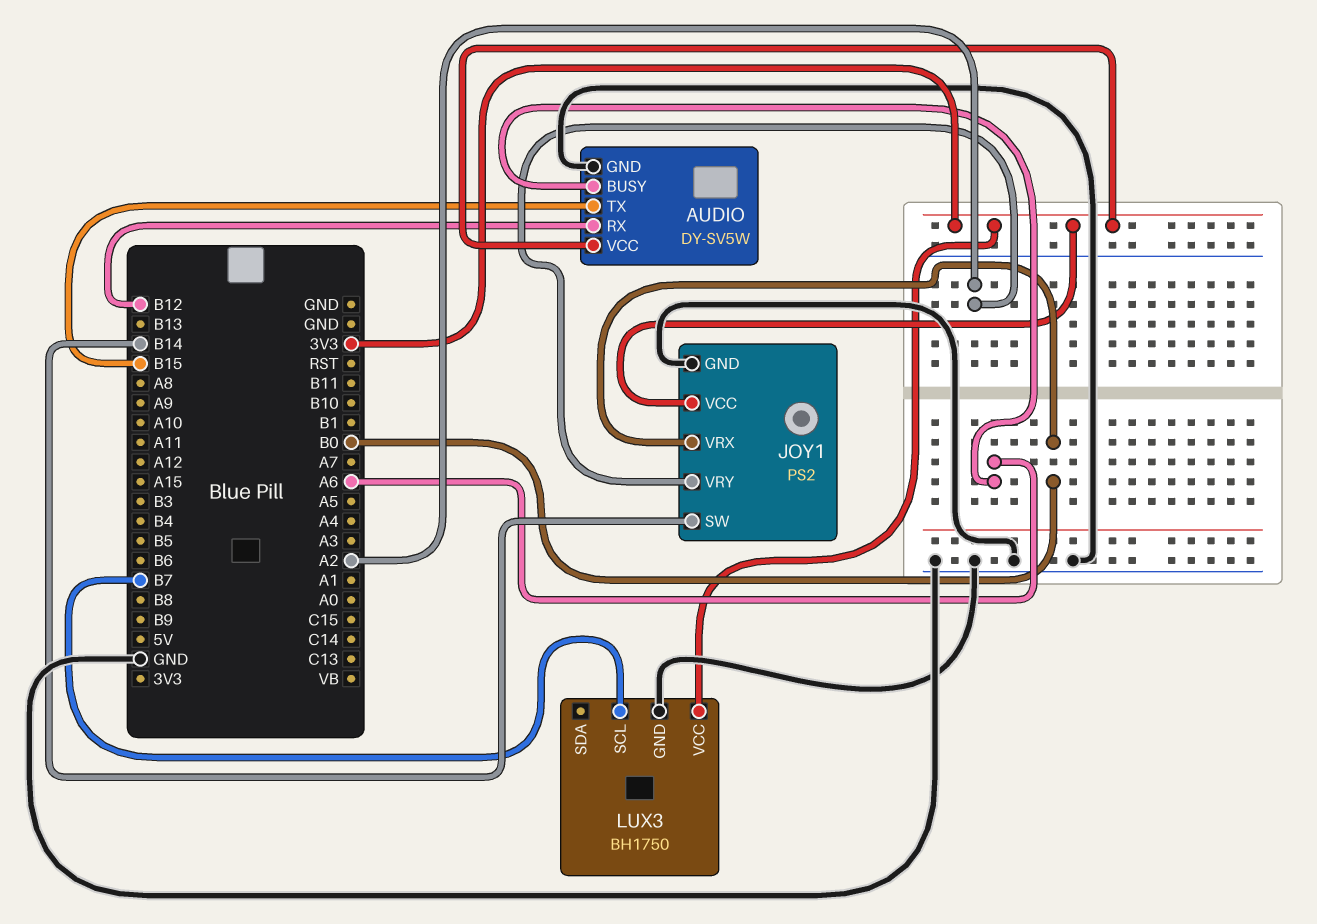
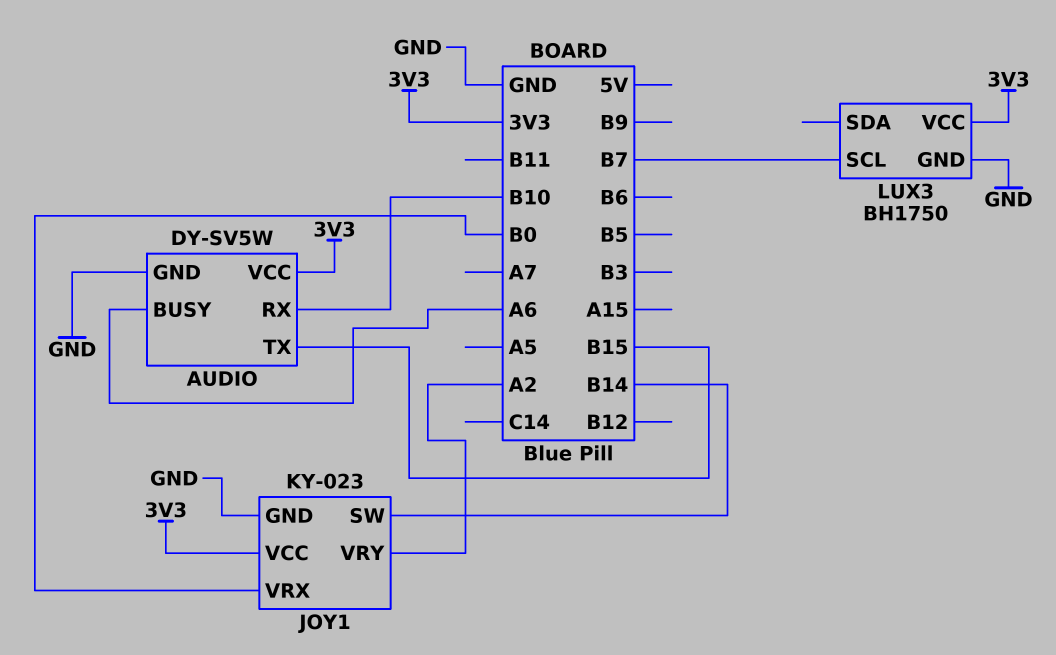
AUDIO pin RX: B12 -> B10
JOY1: PS2 -> KY-023

